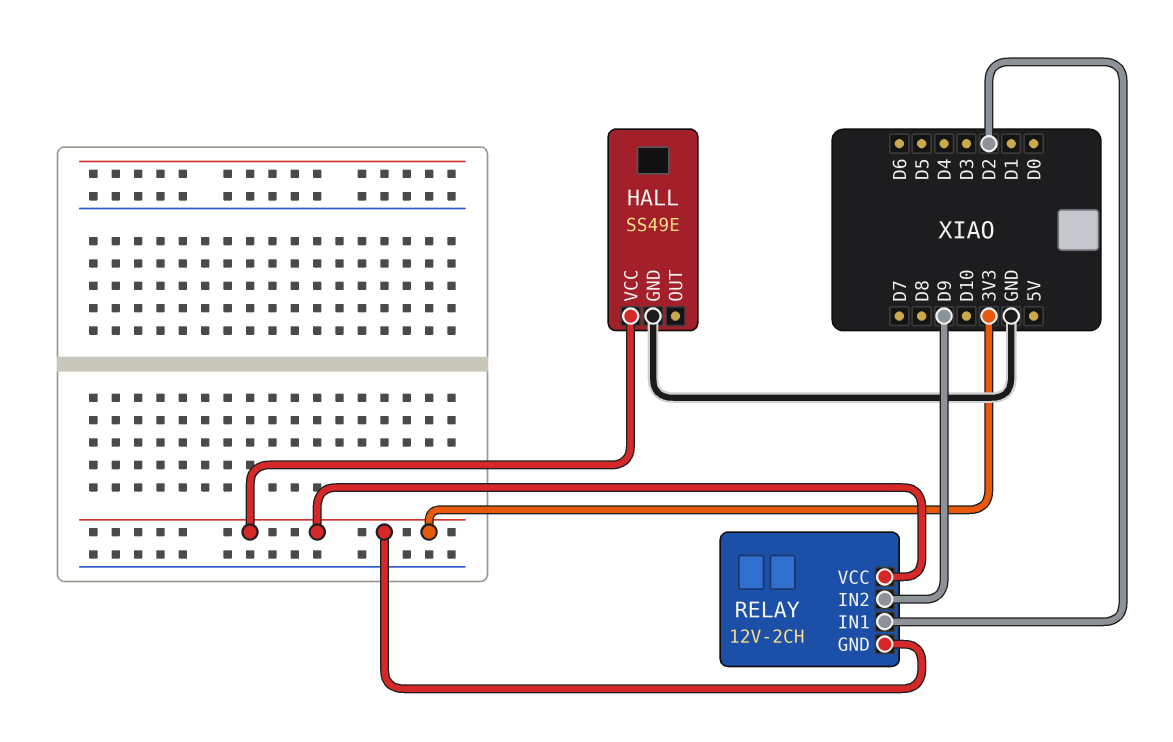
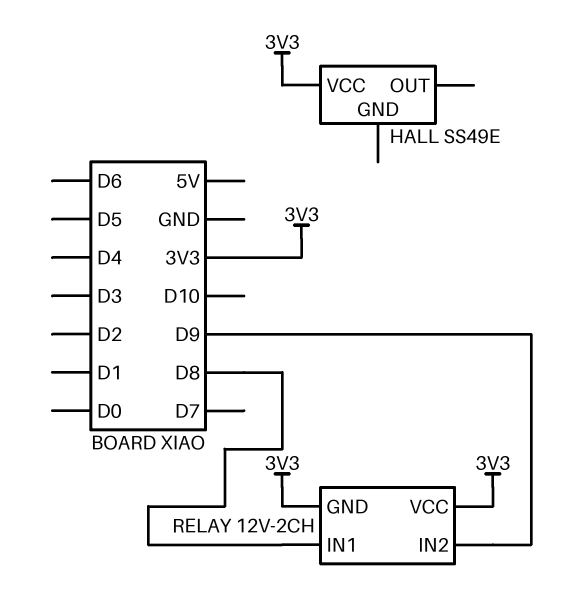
HALL pin GND: GND -> none
RELAY pin IN1: D2 -> D8

